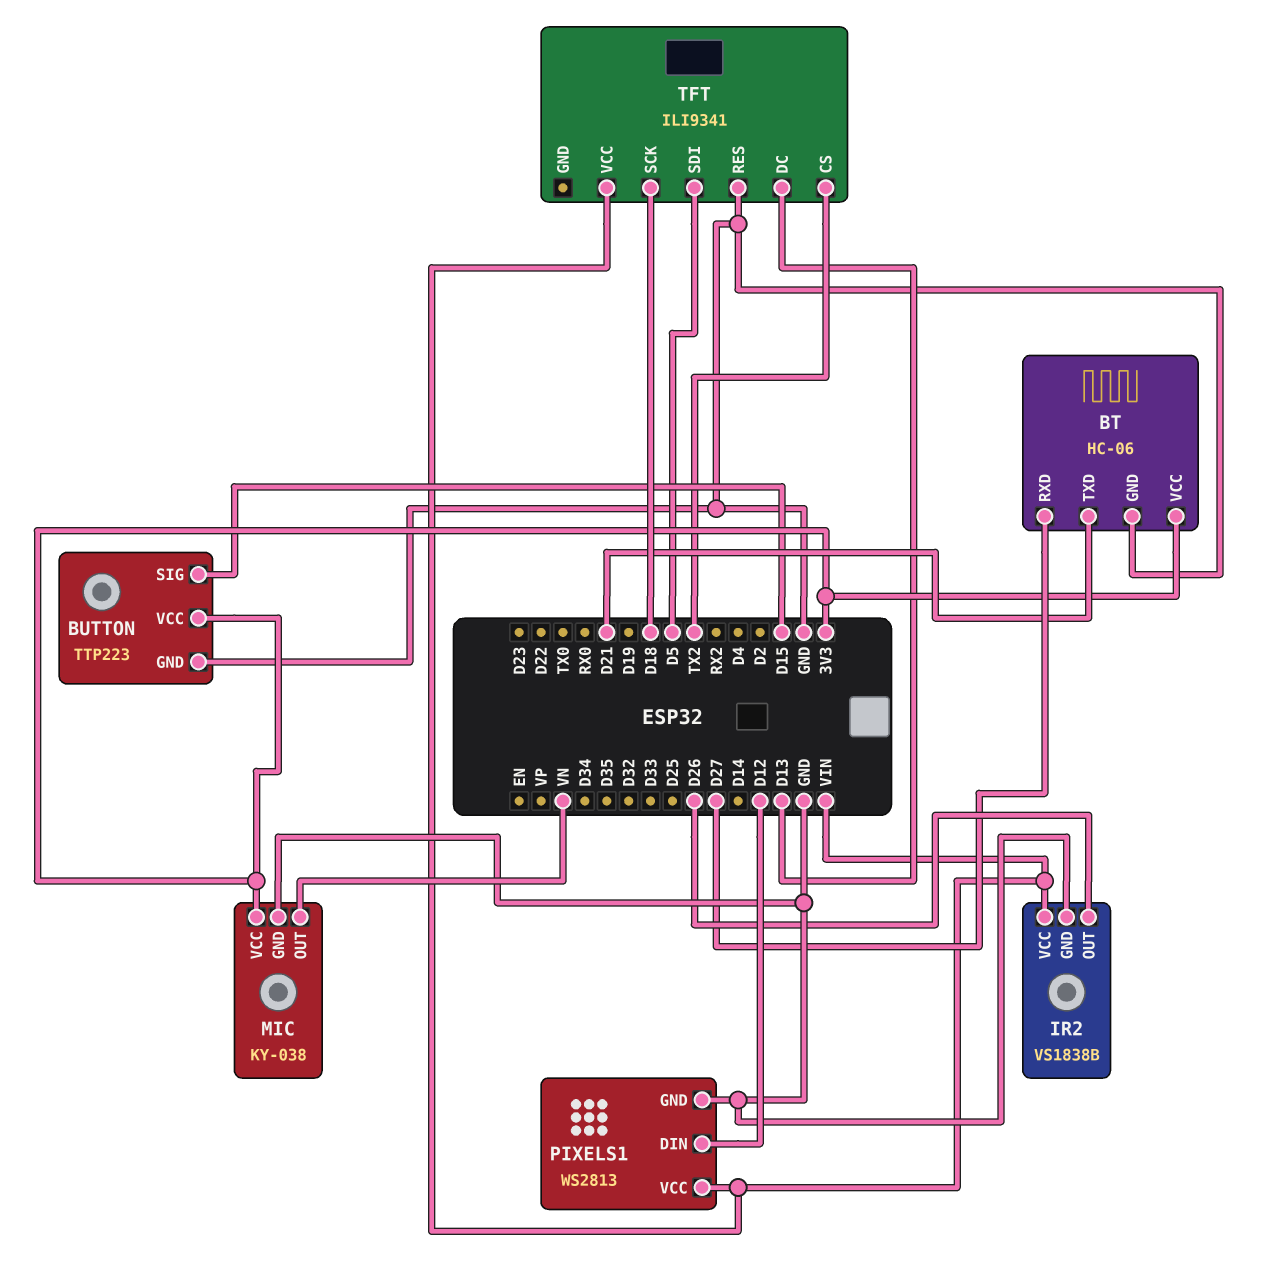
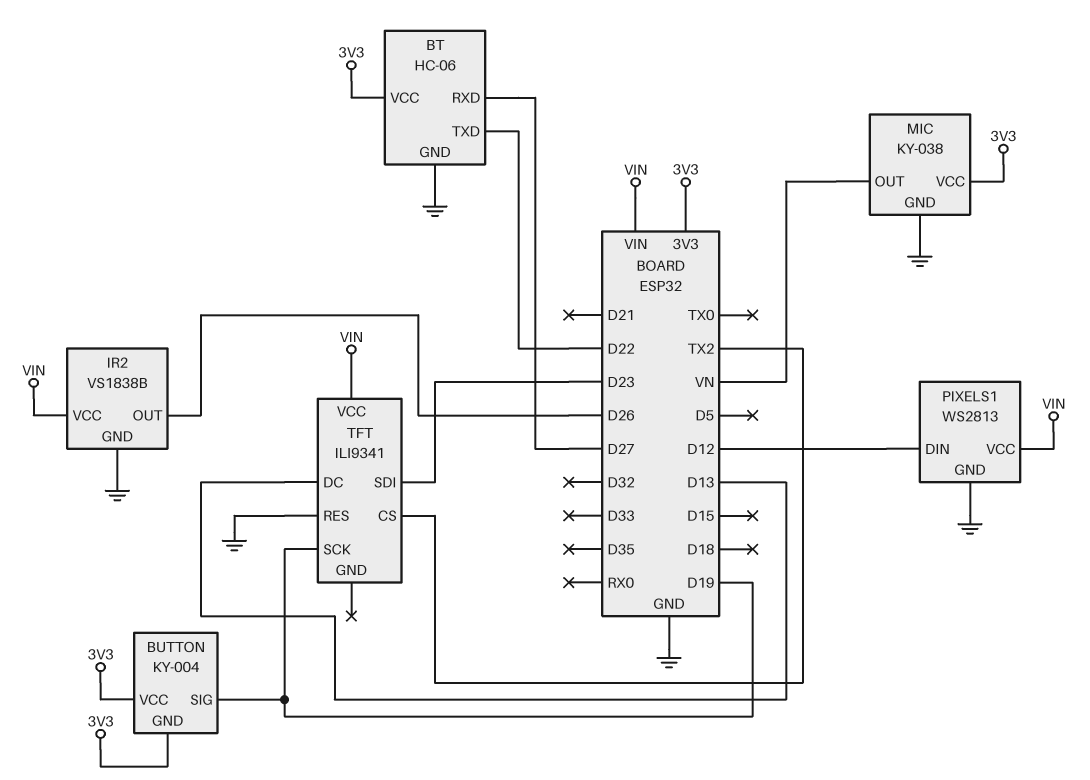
BT pin TXD: D21 -> D22
BUTTON: TTP223 -> KY-004
BUTTON pin GND: GND -> 3V3
BUTTON pin SIG: D15 -> D19
TFT pin SCK: D18 -> D19
TFT pin SDI: D5 -> D23

